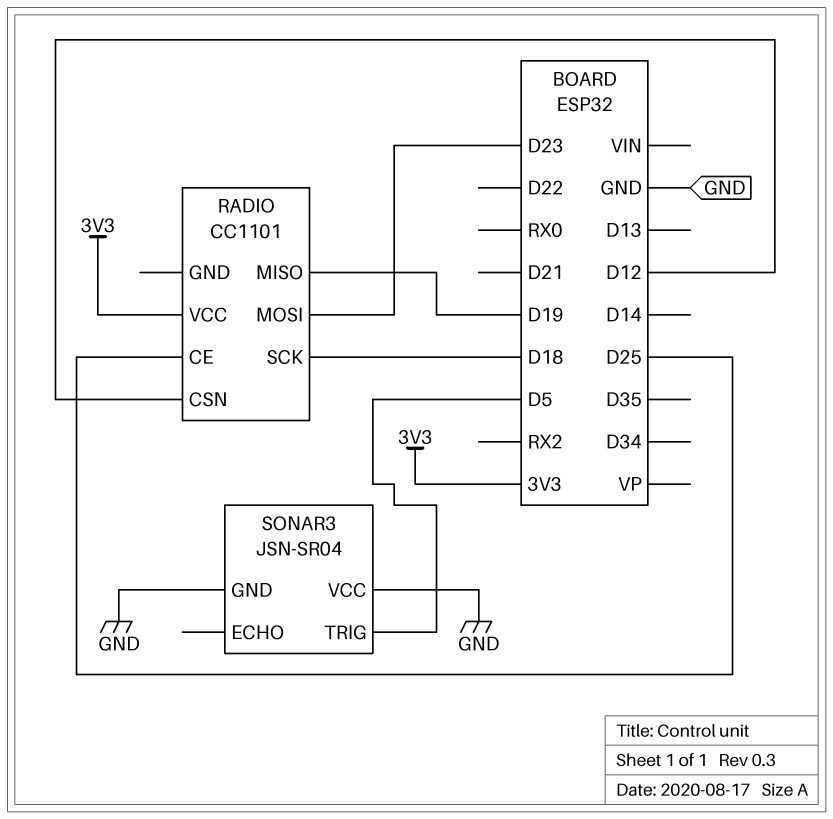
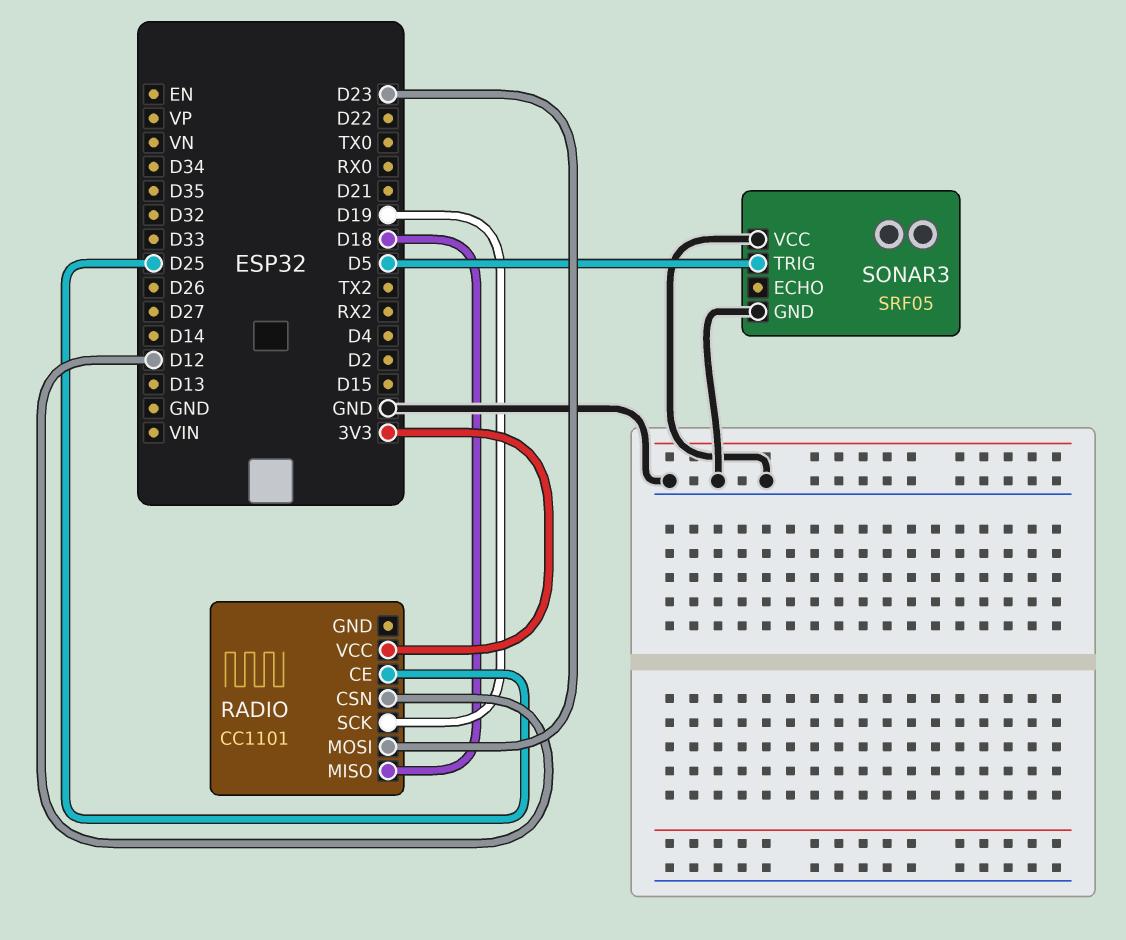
RADIO pin MISO: D19 -> D18
RADIO pin SCK: D18 -> D19
SONAR3: JSN-SR04 -> SRF05

